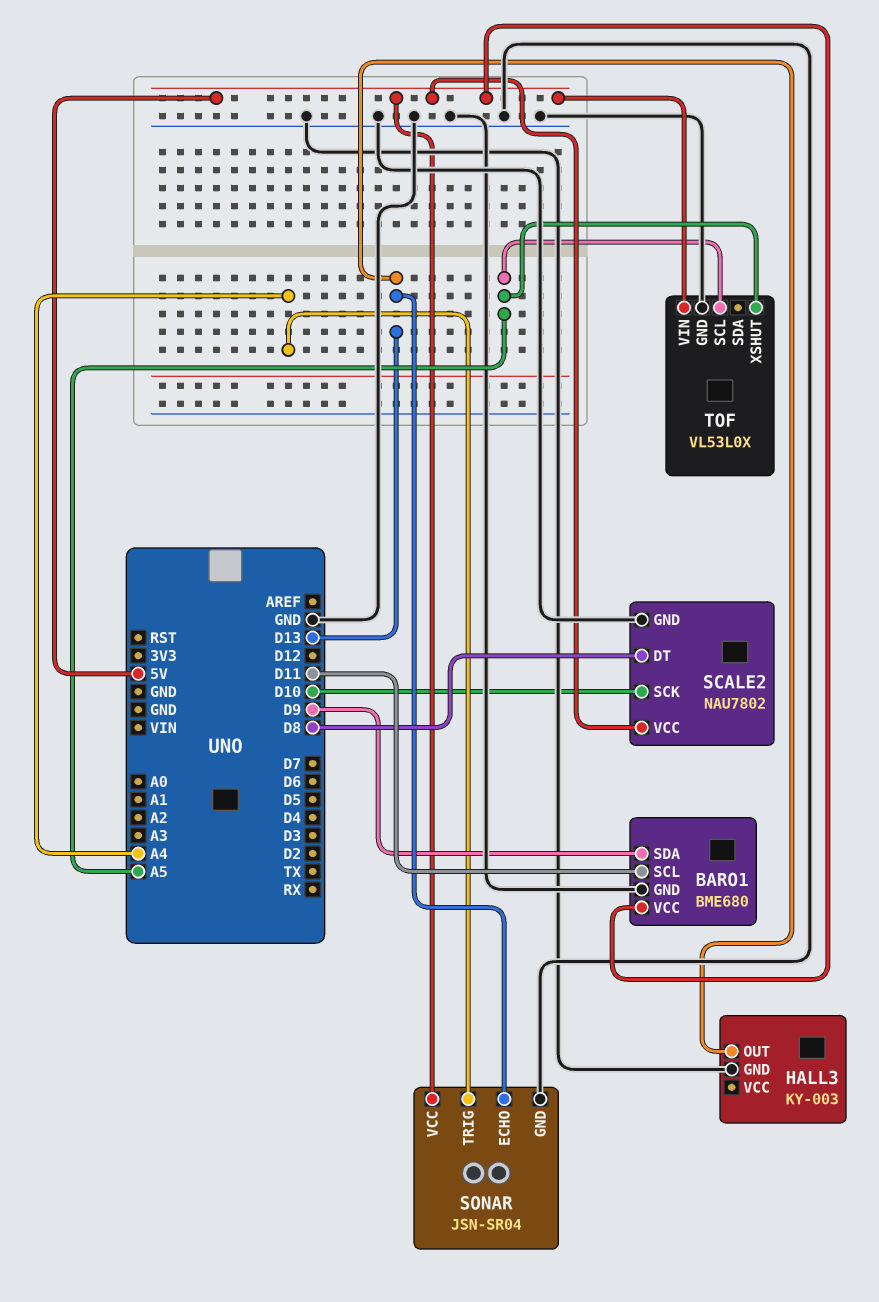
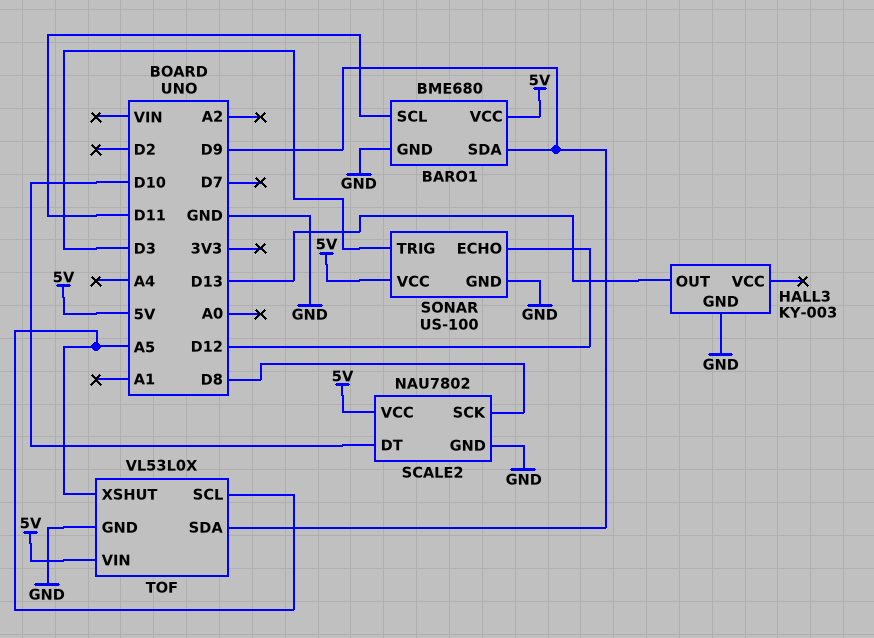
SCALE2 pin DT: D8 -> D10
SCALE2 pin SCK: D10 -> D8
SONAR: JSN-SR04 -> US-100
SONAR pin ECHO: D13 -> D12
SONAR pin TRIG: A4 -> D3
TOF pin SDA: none -> D9

